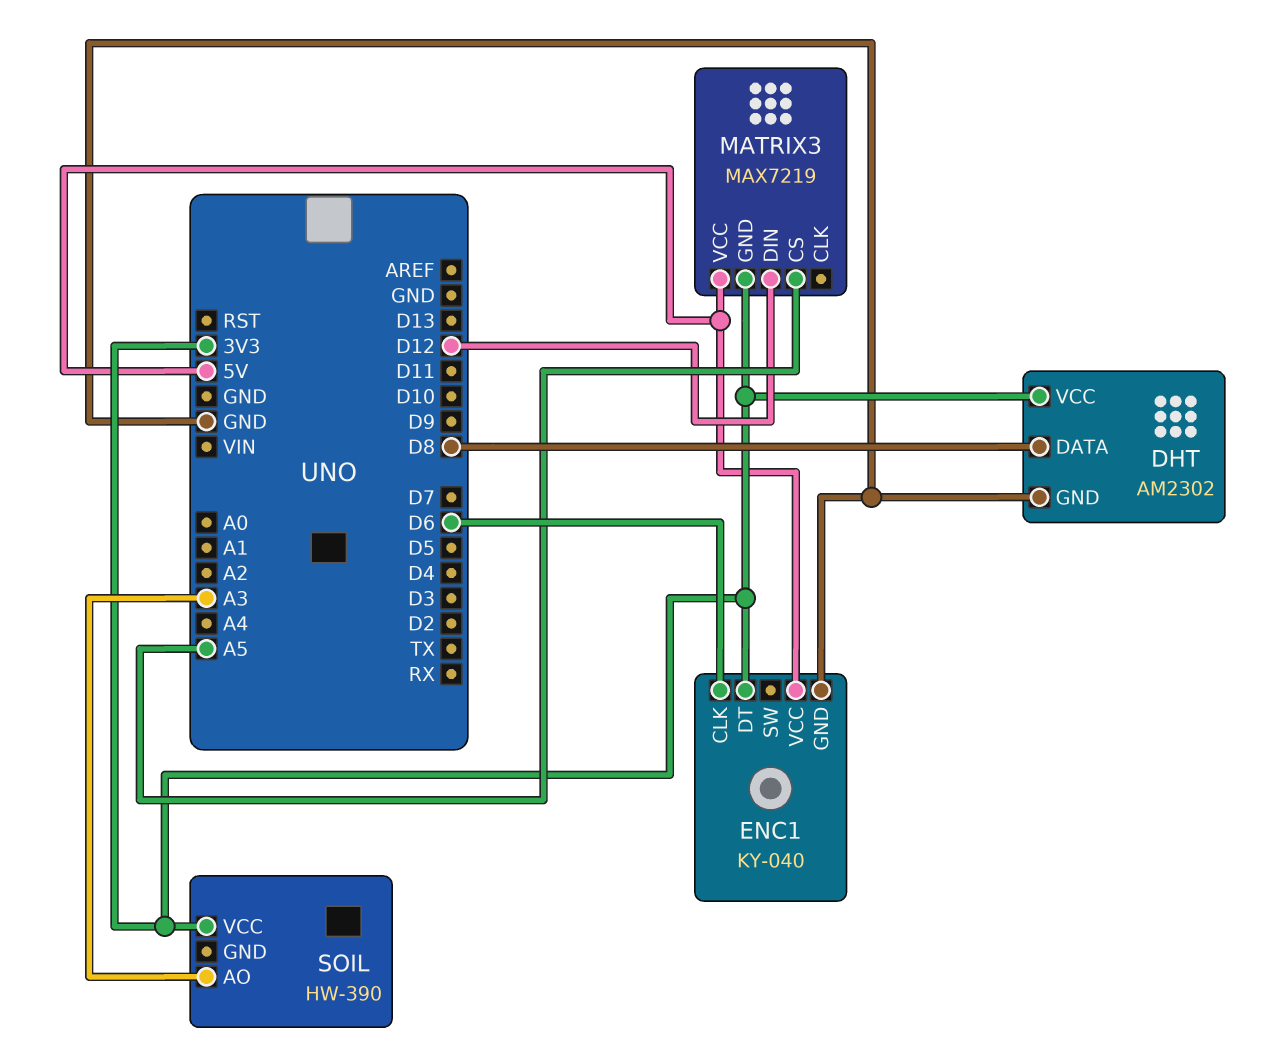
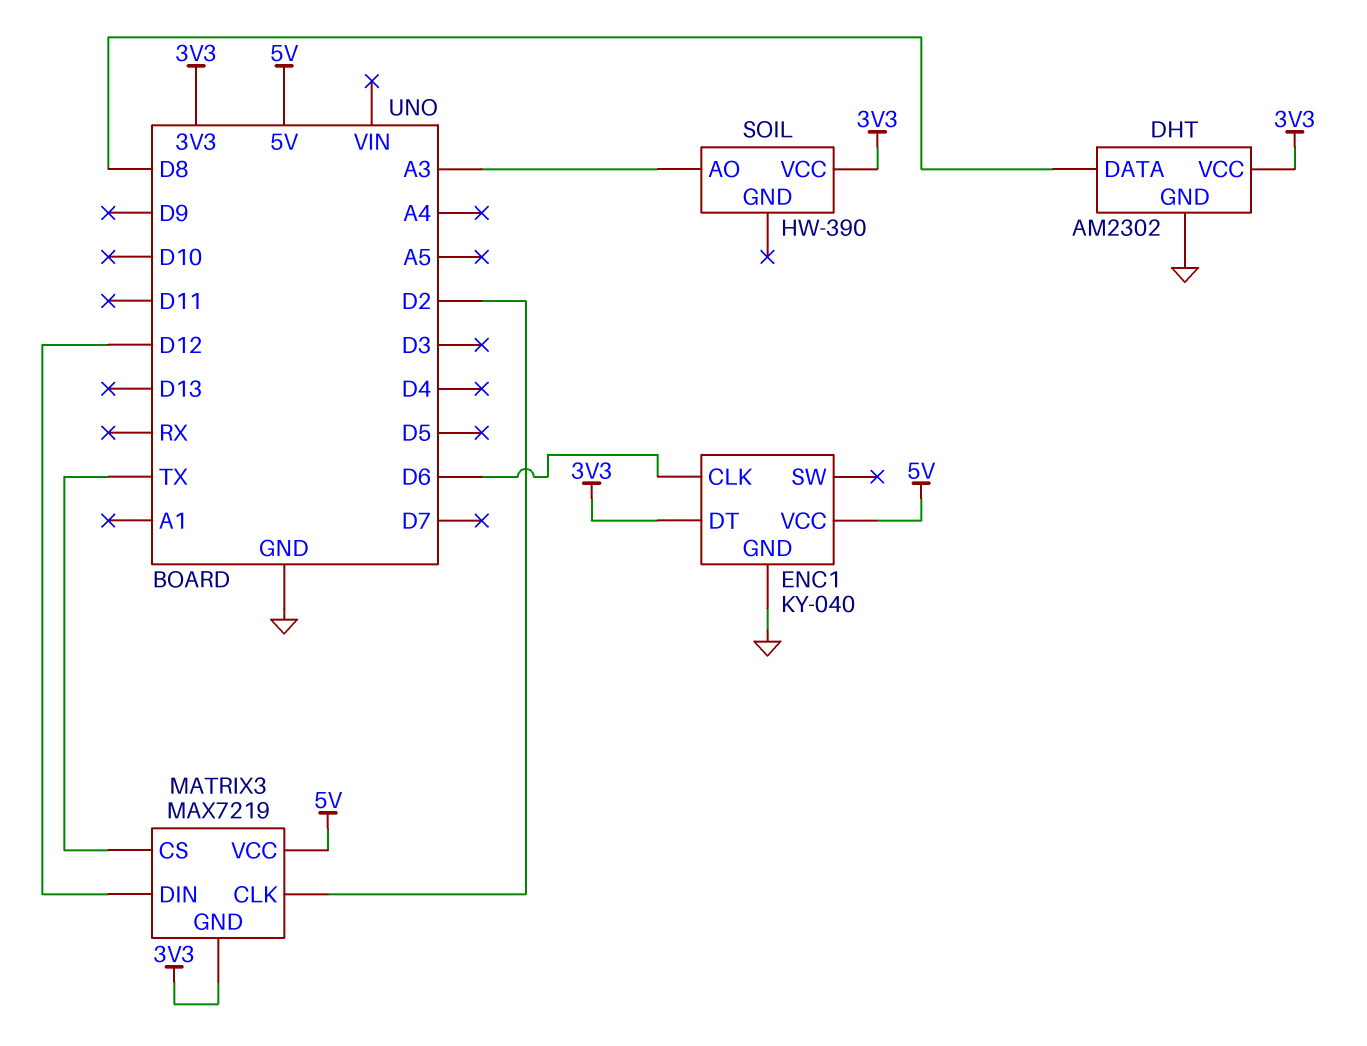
MATRIX3 pin CLK: none -> D2
MATRIX3 pin CS: A5 -> TX

